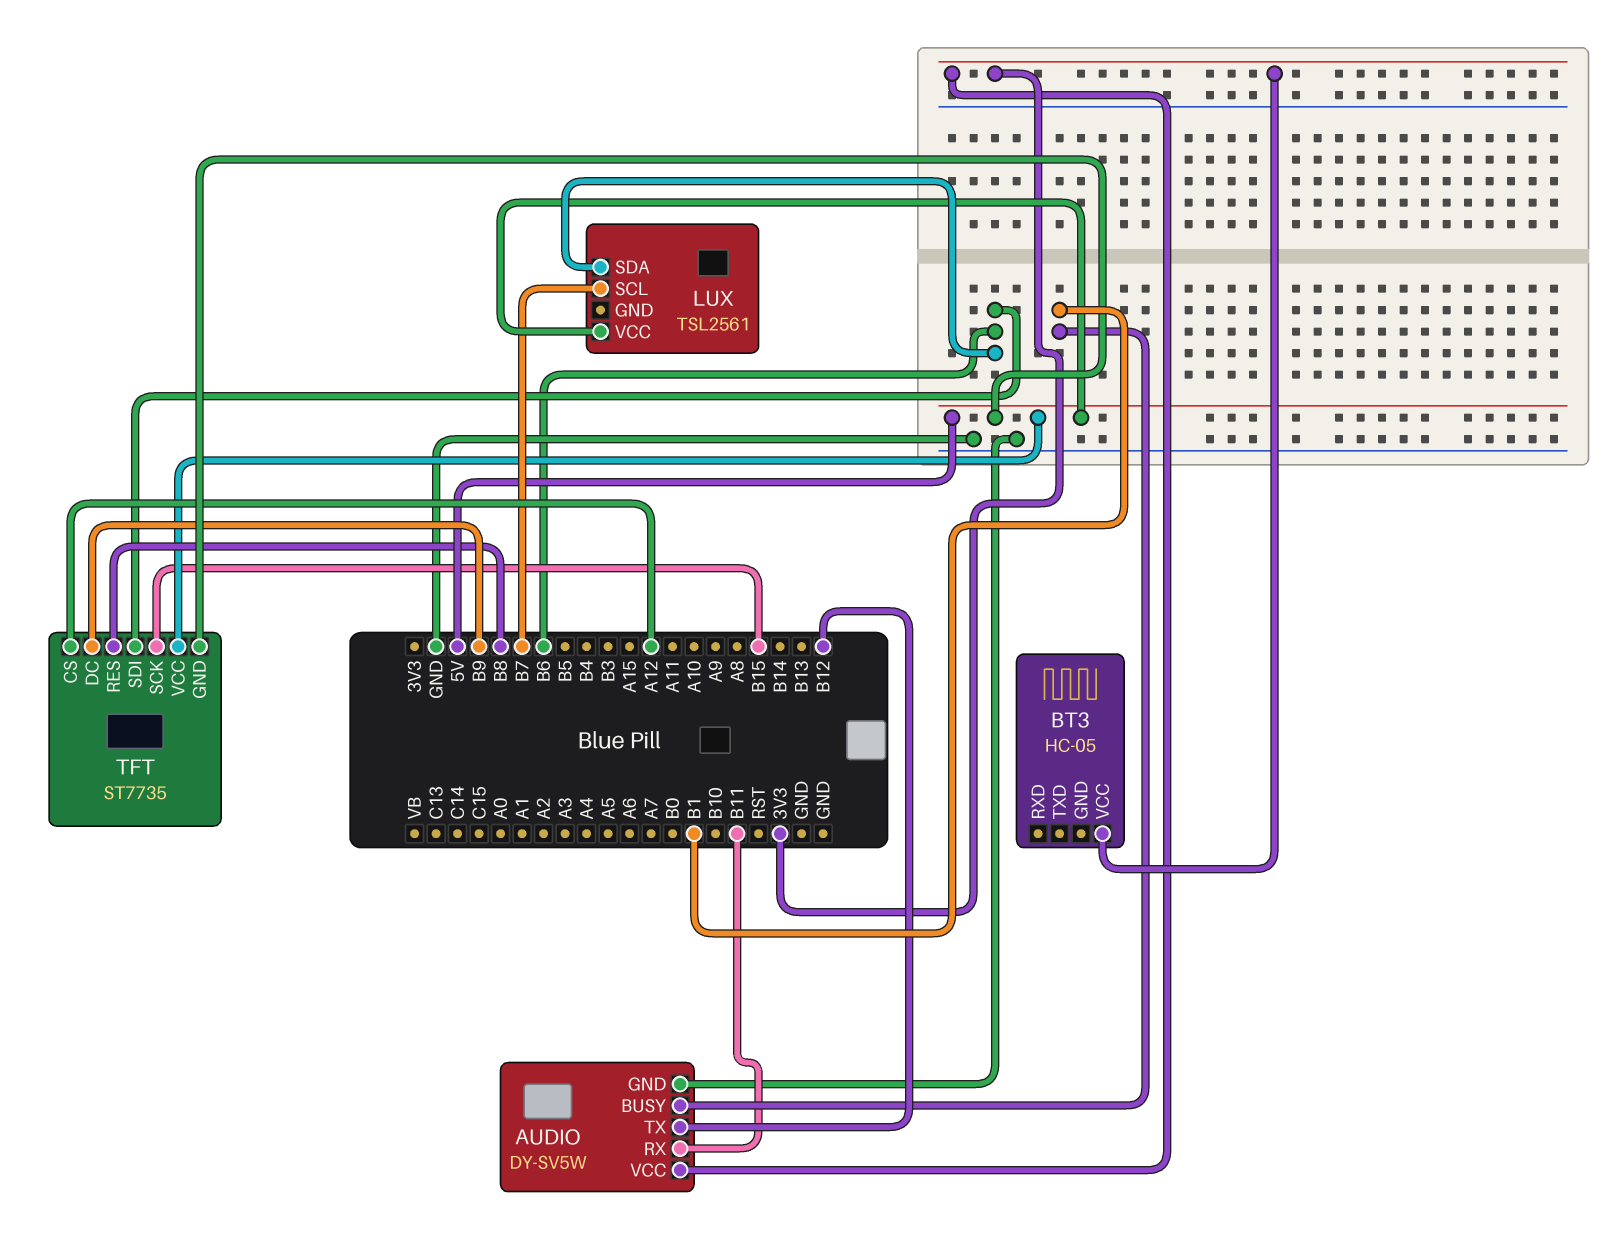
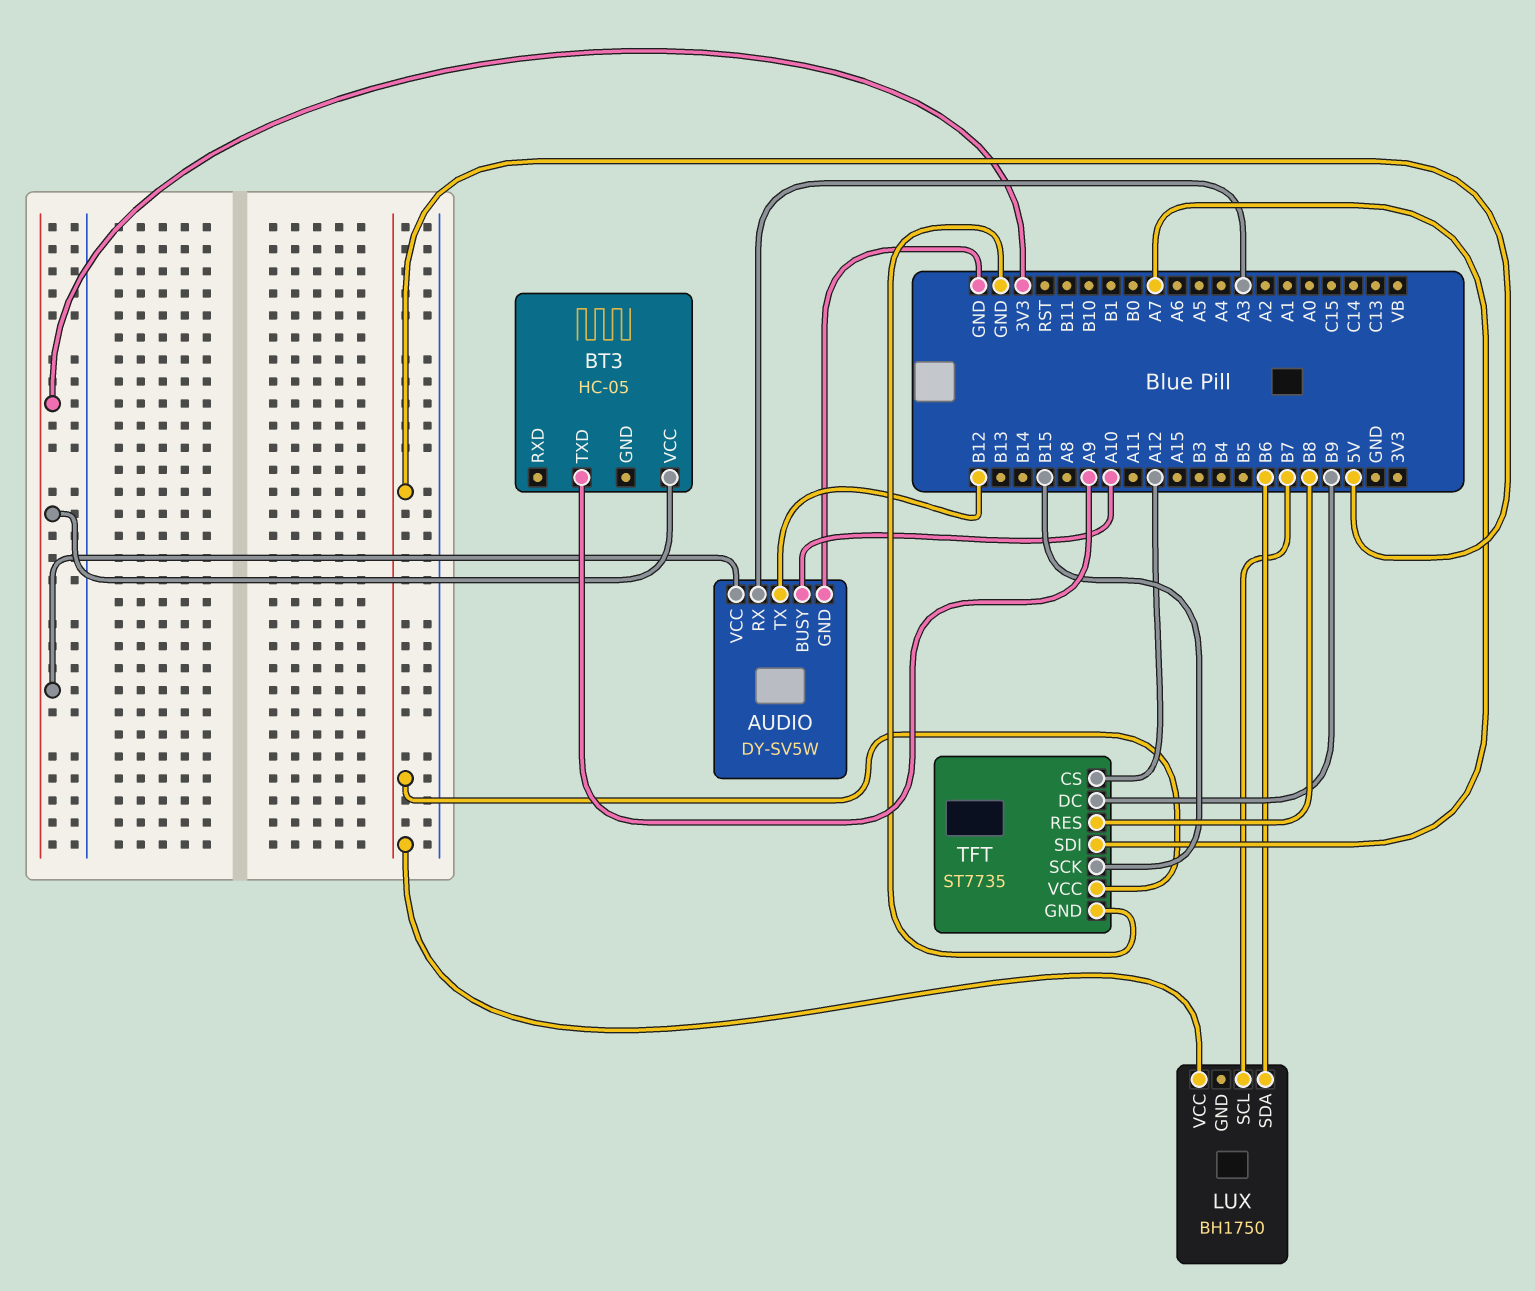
AUDIO pin BUSY: B1 -> A10
AUDIO pin RX: B11 -> A3
BT3 pin TXD: none -> A9
LUX: TSL2561 -> BH1750
TFT pin GND: 5V -> GND
TFT pin SDI: B6 -> A7

